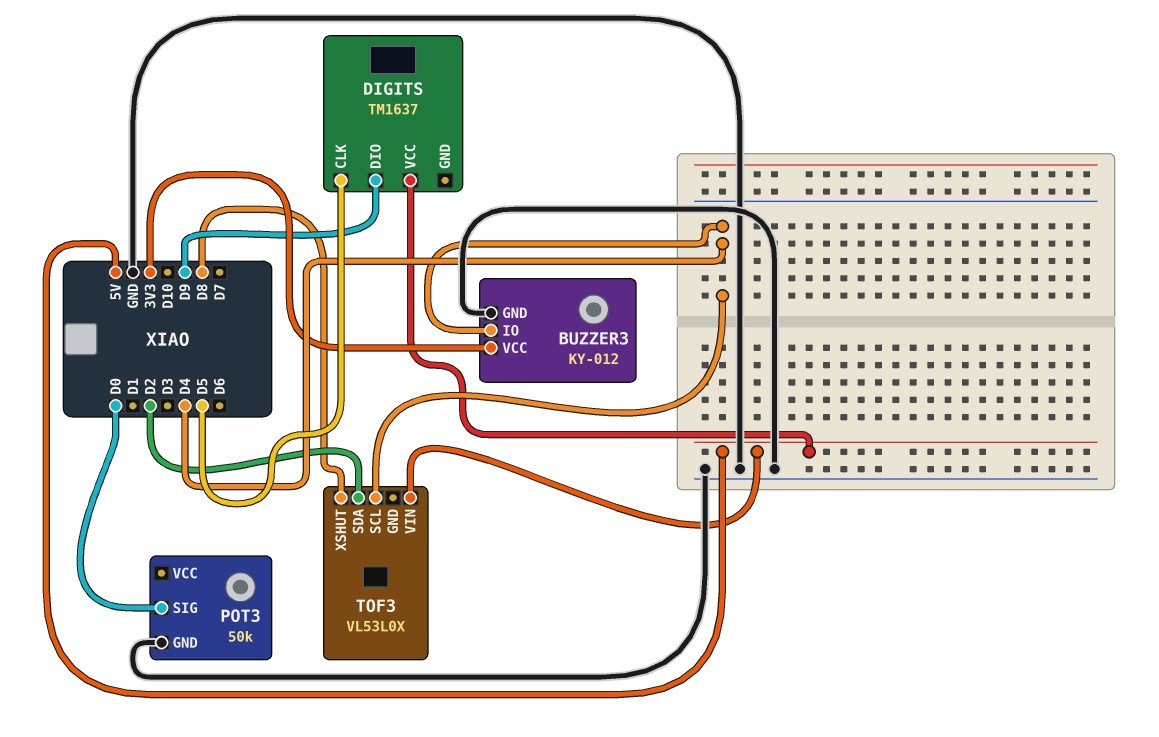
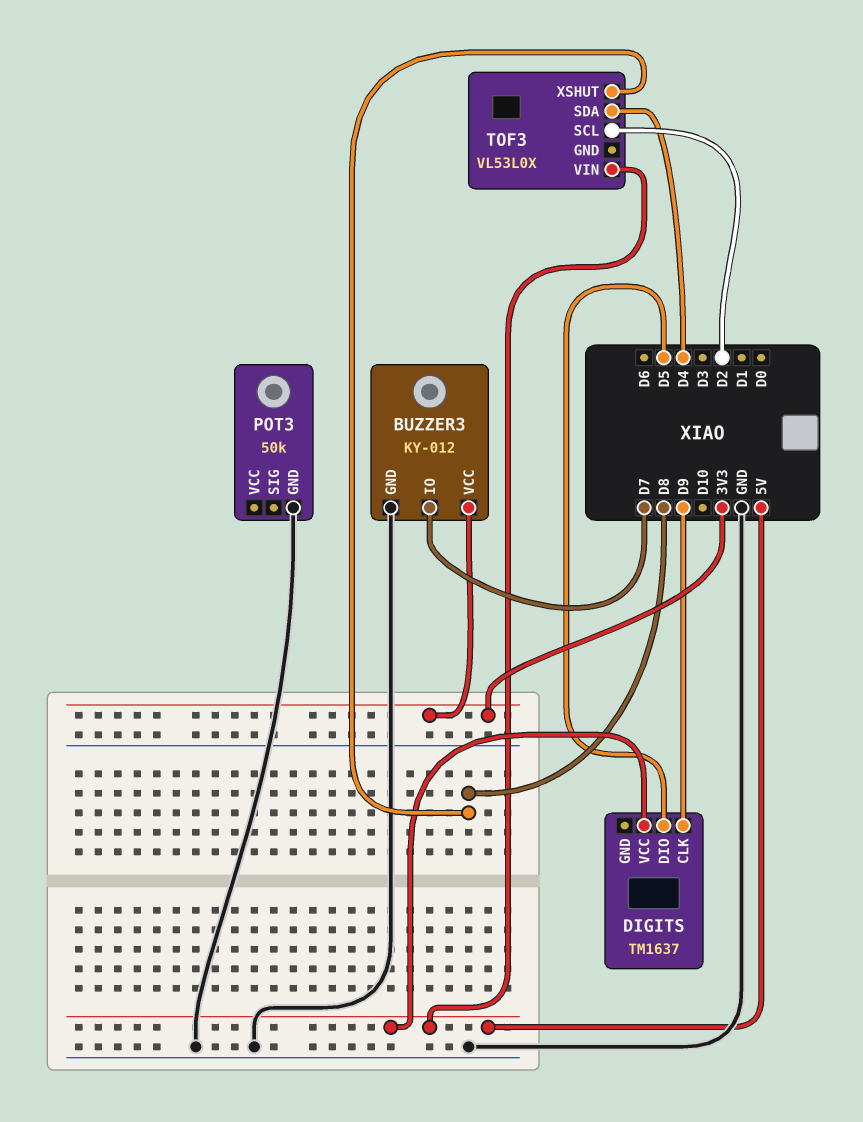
BUZZER3 pin IO: D4 -> D7
DIGITS pin CLK: D5 -> D9
DIGITS pin DIO: D9 -> D5
POT3 pin SIG: D0 -> none
TOF3 pin SCL: D4 -> D2
TOF3 pin SDA: D2 -> D4

